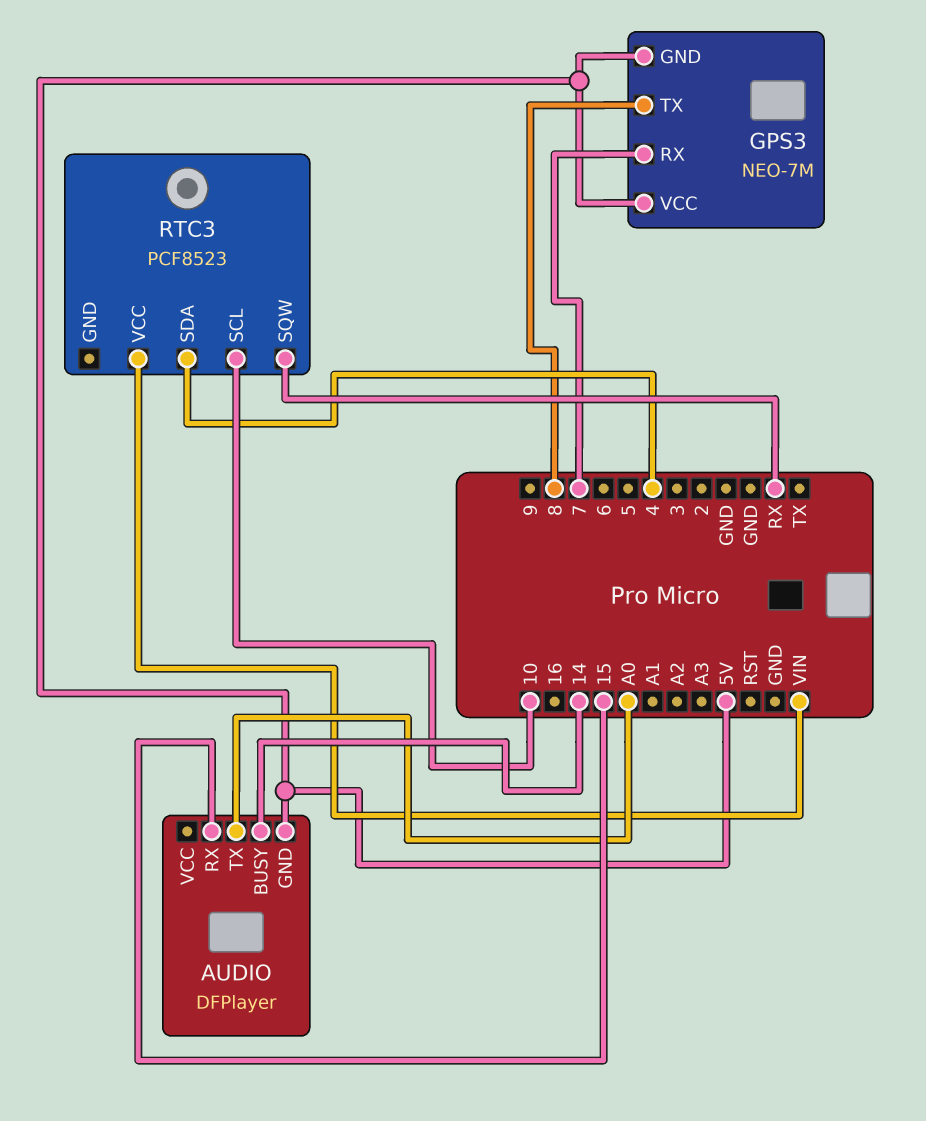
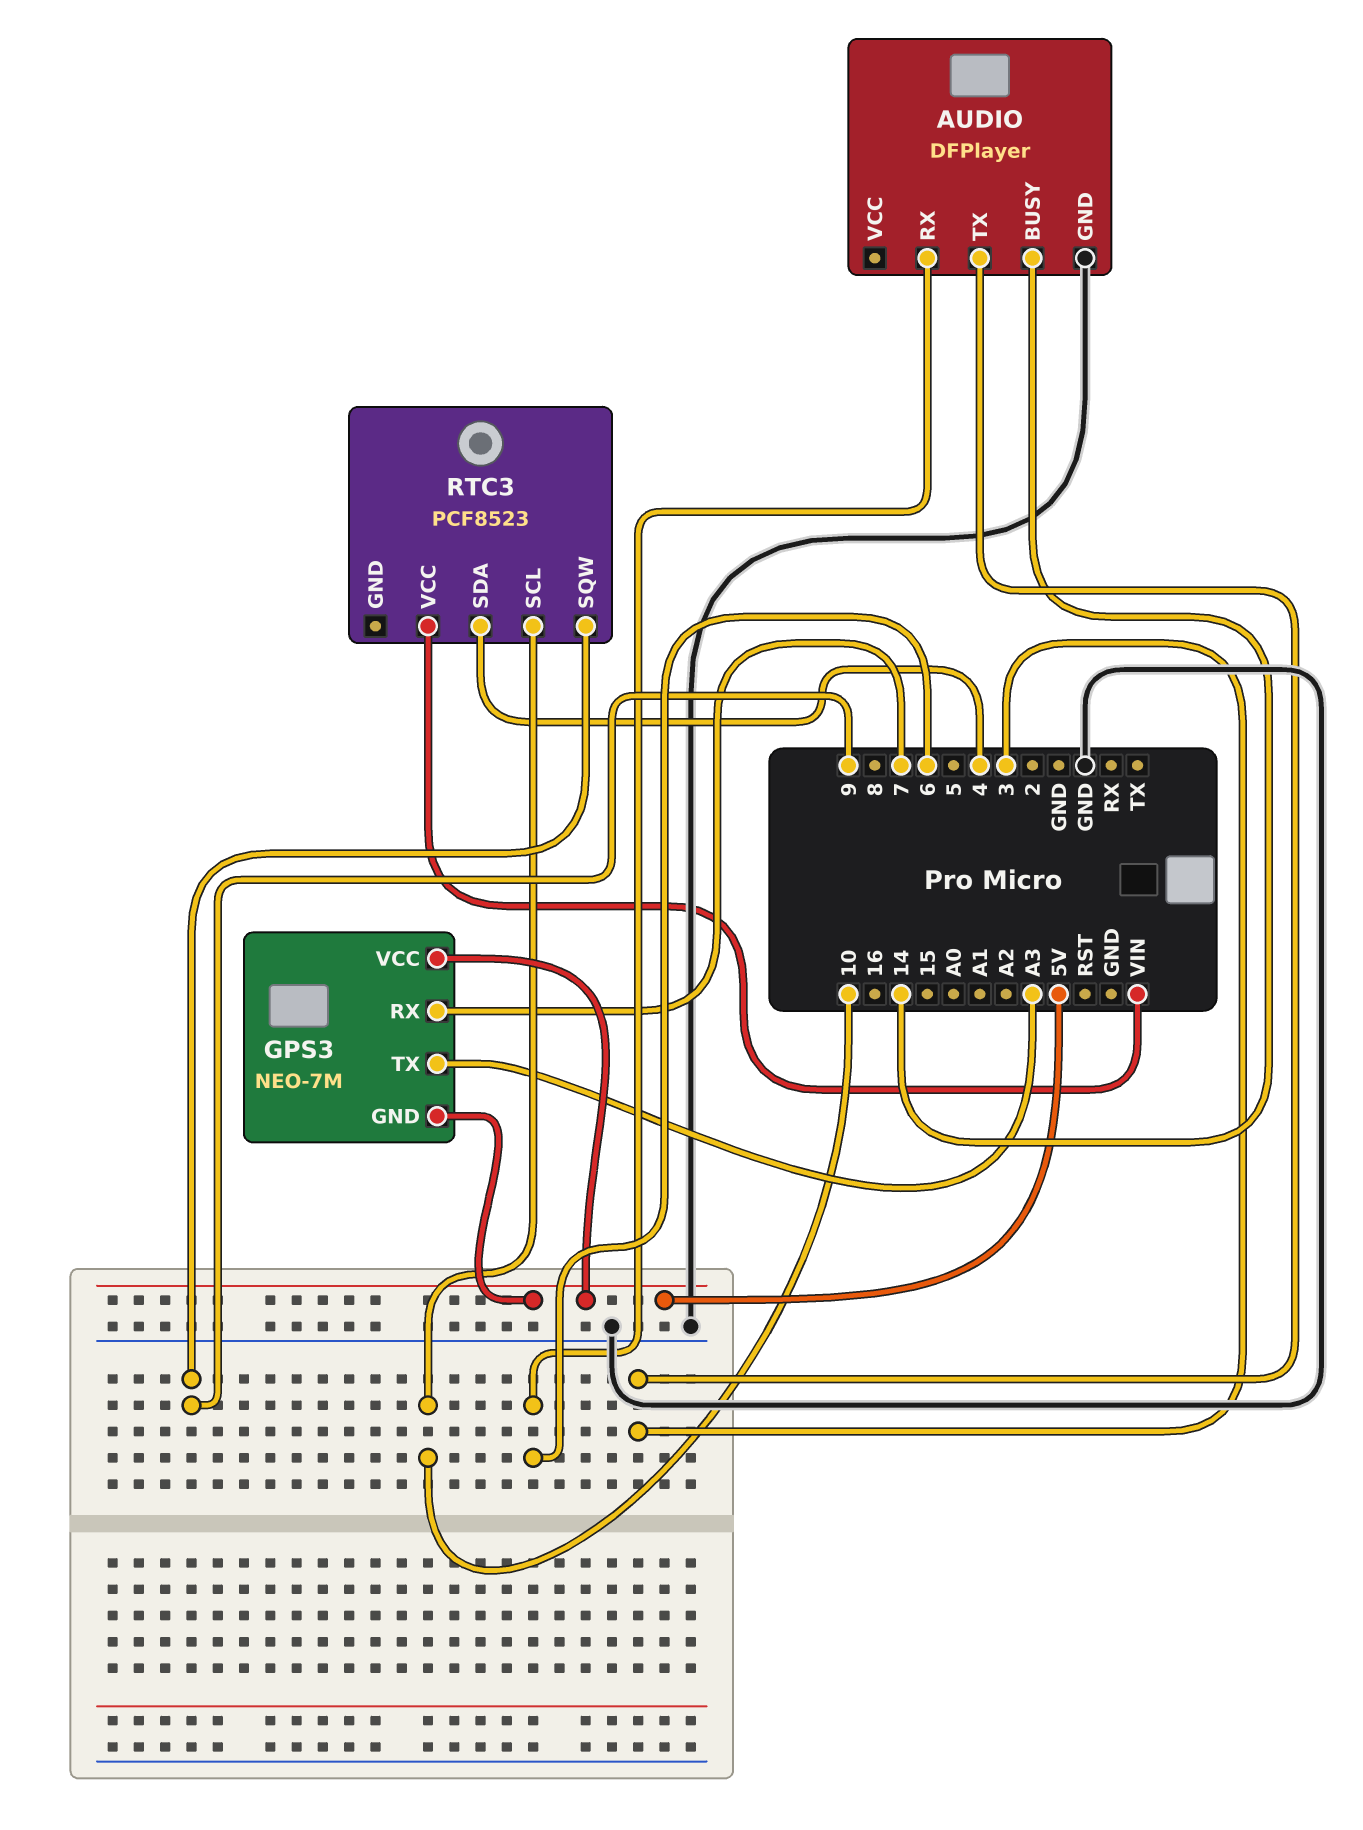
AUDIO pin GND: 5V -> GND
AUDIO pin RX: 15 -> 6
AUDIO pin TX: A0 -> 3
GPS3 pin TX: 8 -> A3
RTC3 pin SQW: RX -> 9

